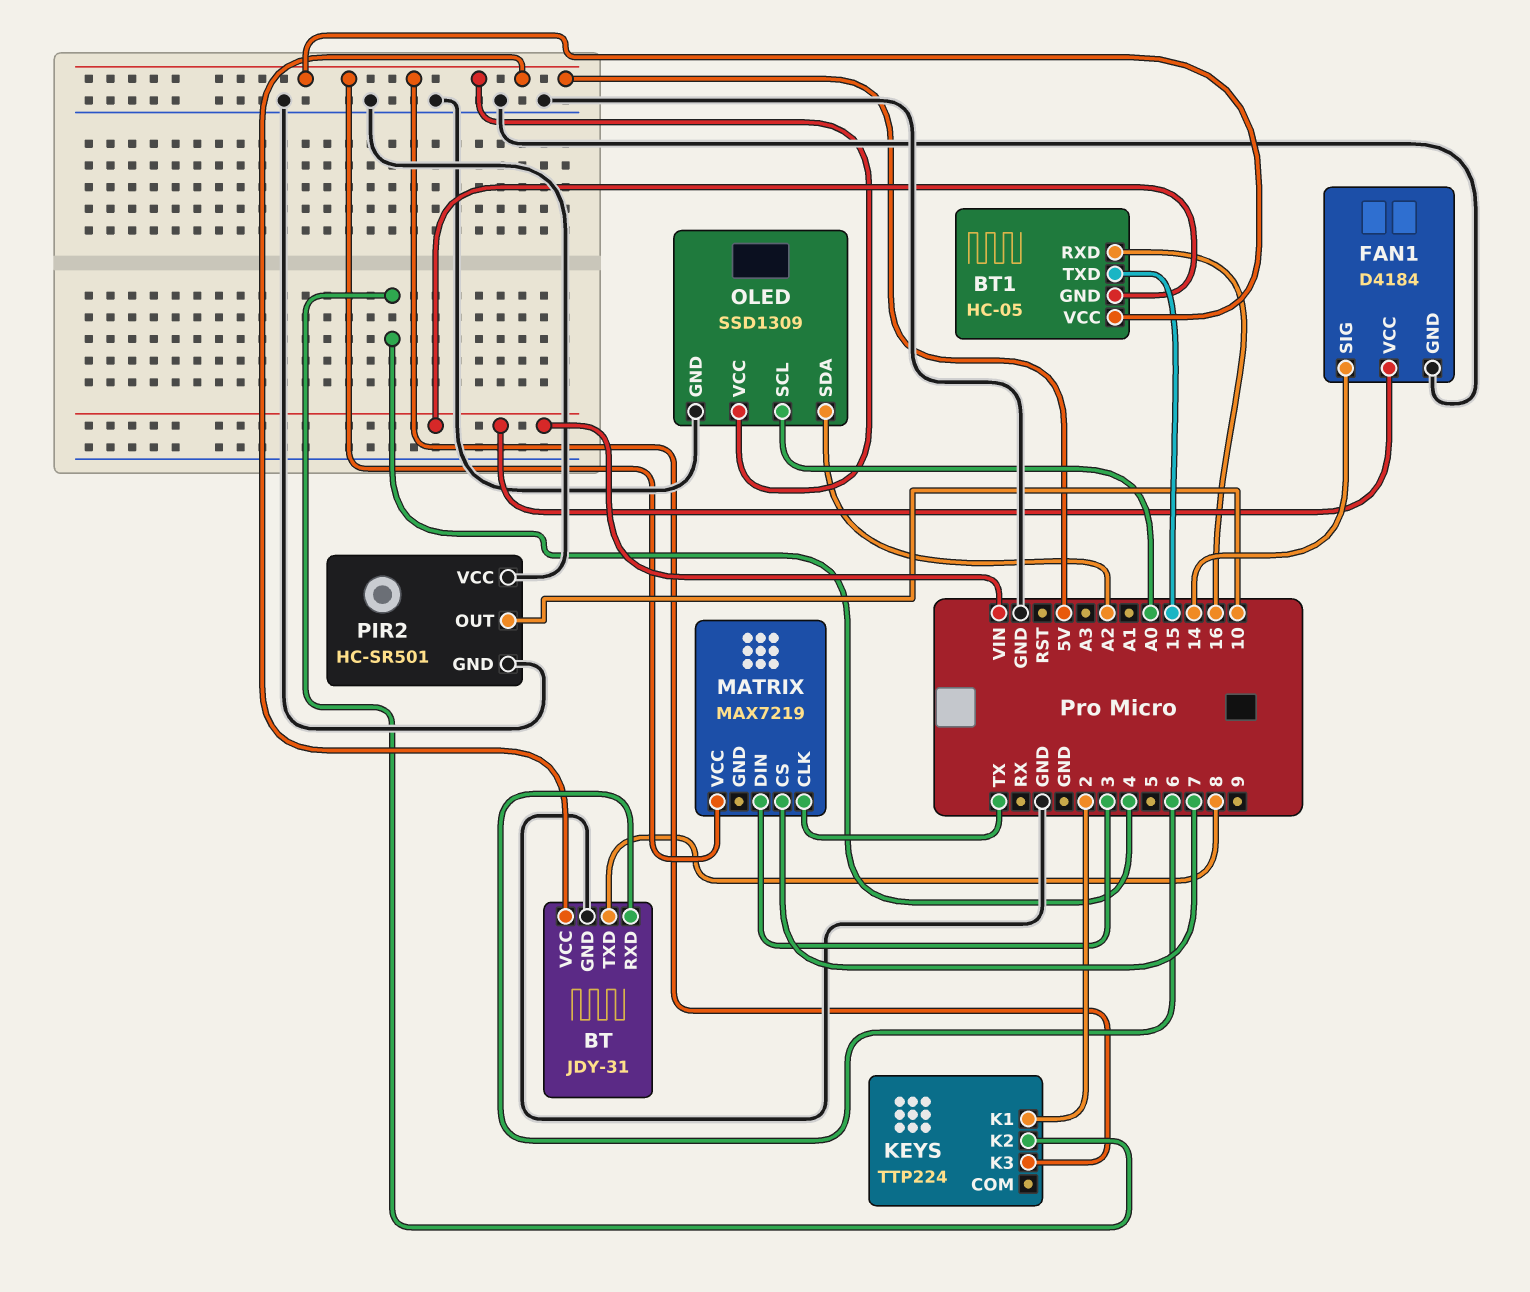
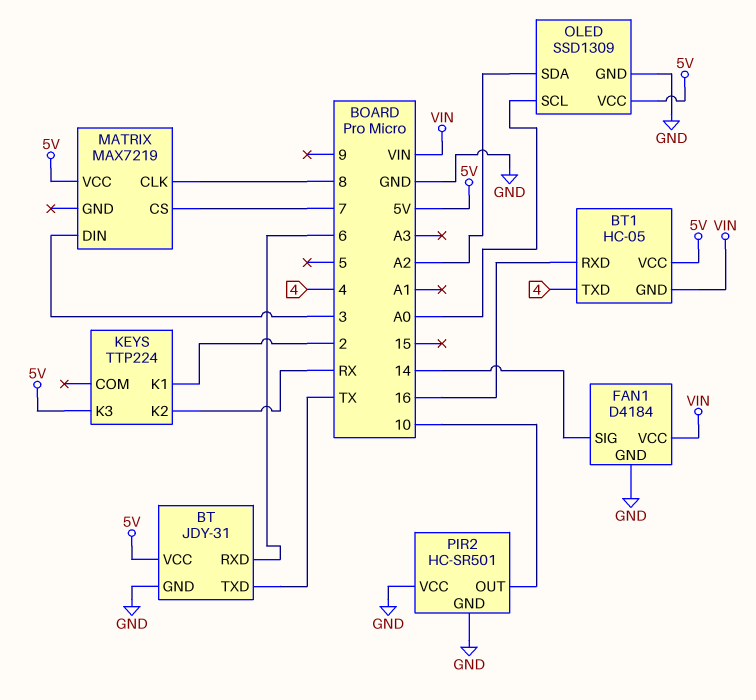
BT pin TXD: 8 -> TX
BT1 pin TXD: 15 -> 4
KEYS pin K2: 4 -> RX
MATRIX pin CLK: TX -> 8

